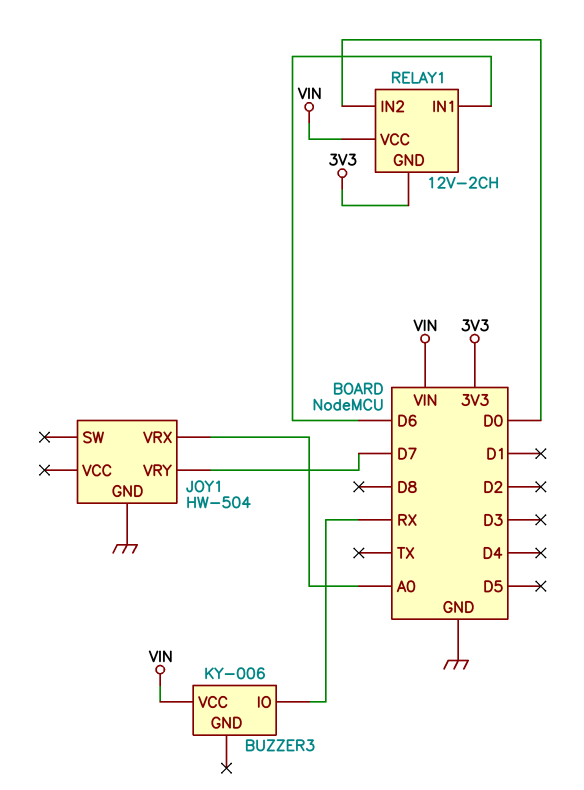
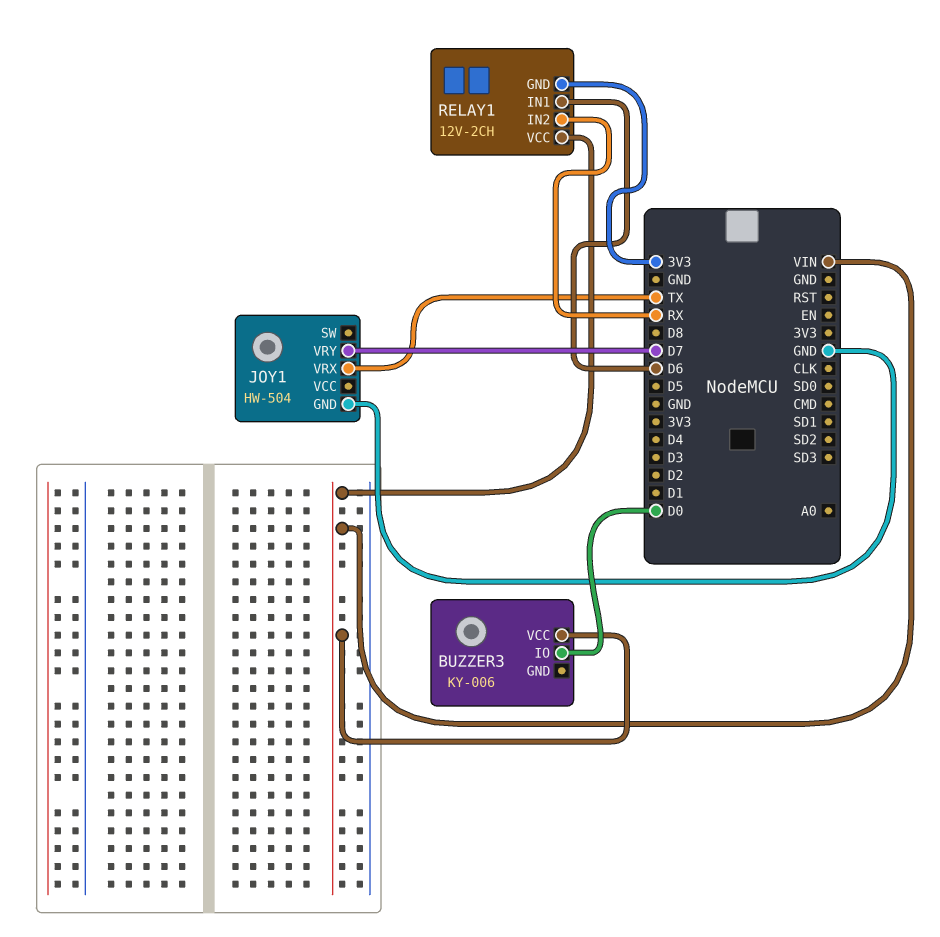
BUZZER3 pin IO: RX -> D0
JOY1 pin VRX: A0 -> TX
RELAY1 pin IN2: D0 -> RX

